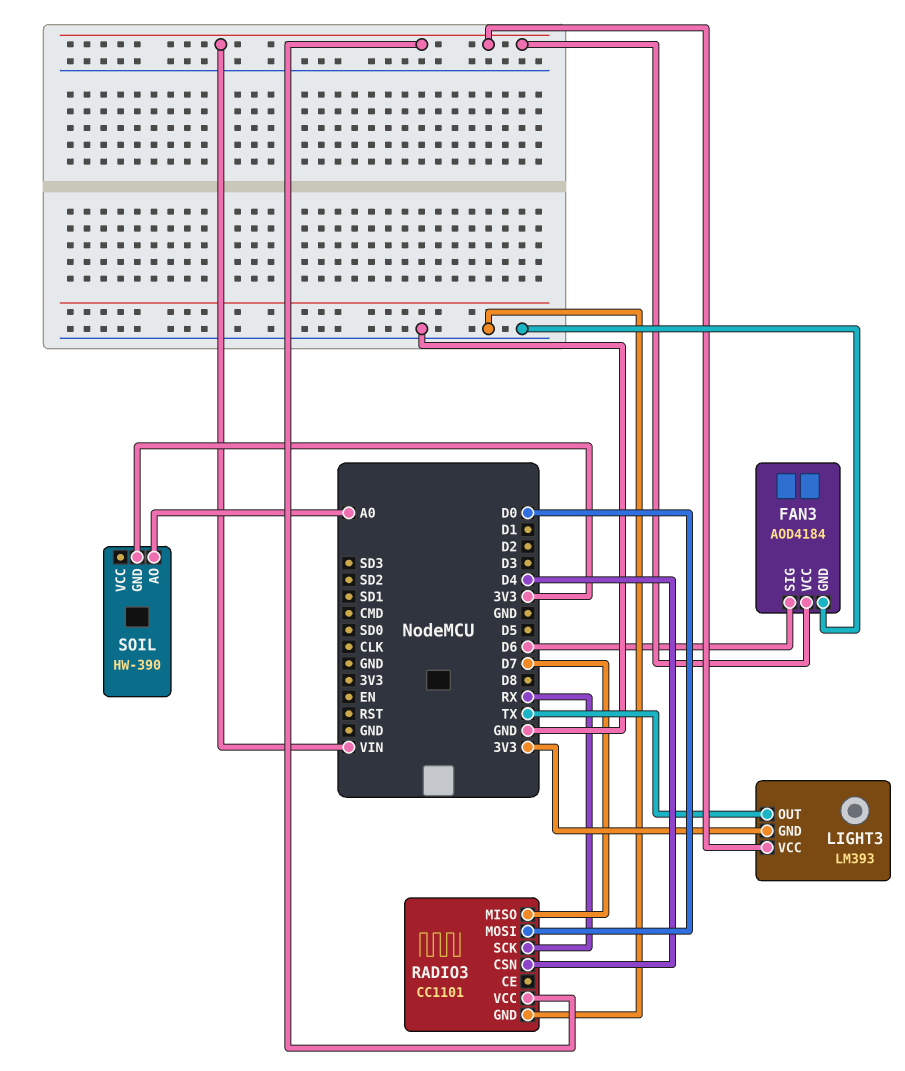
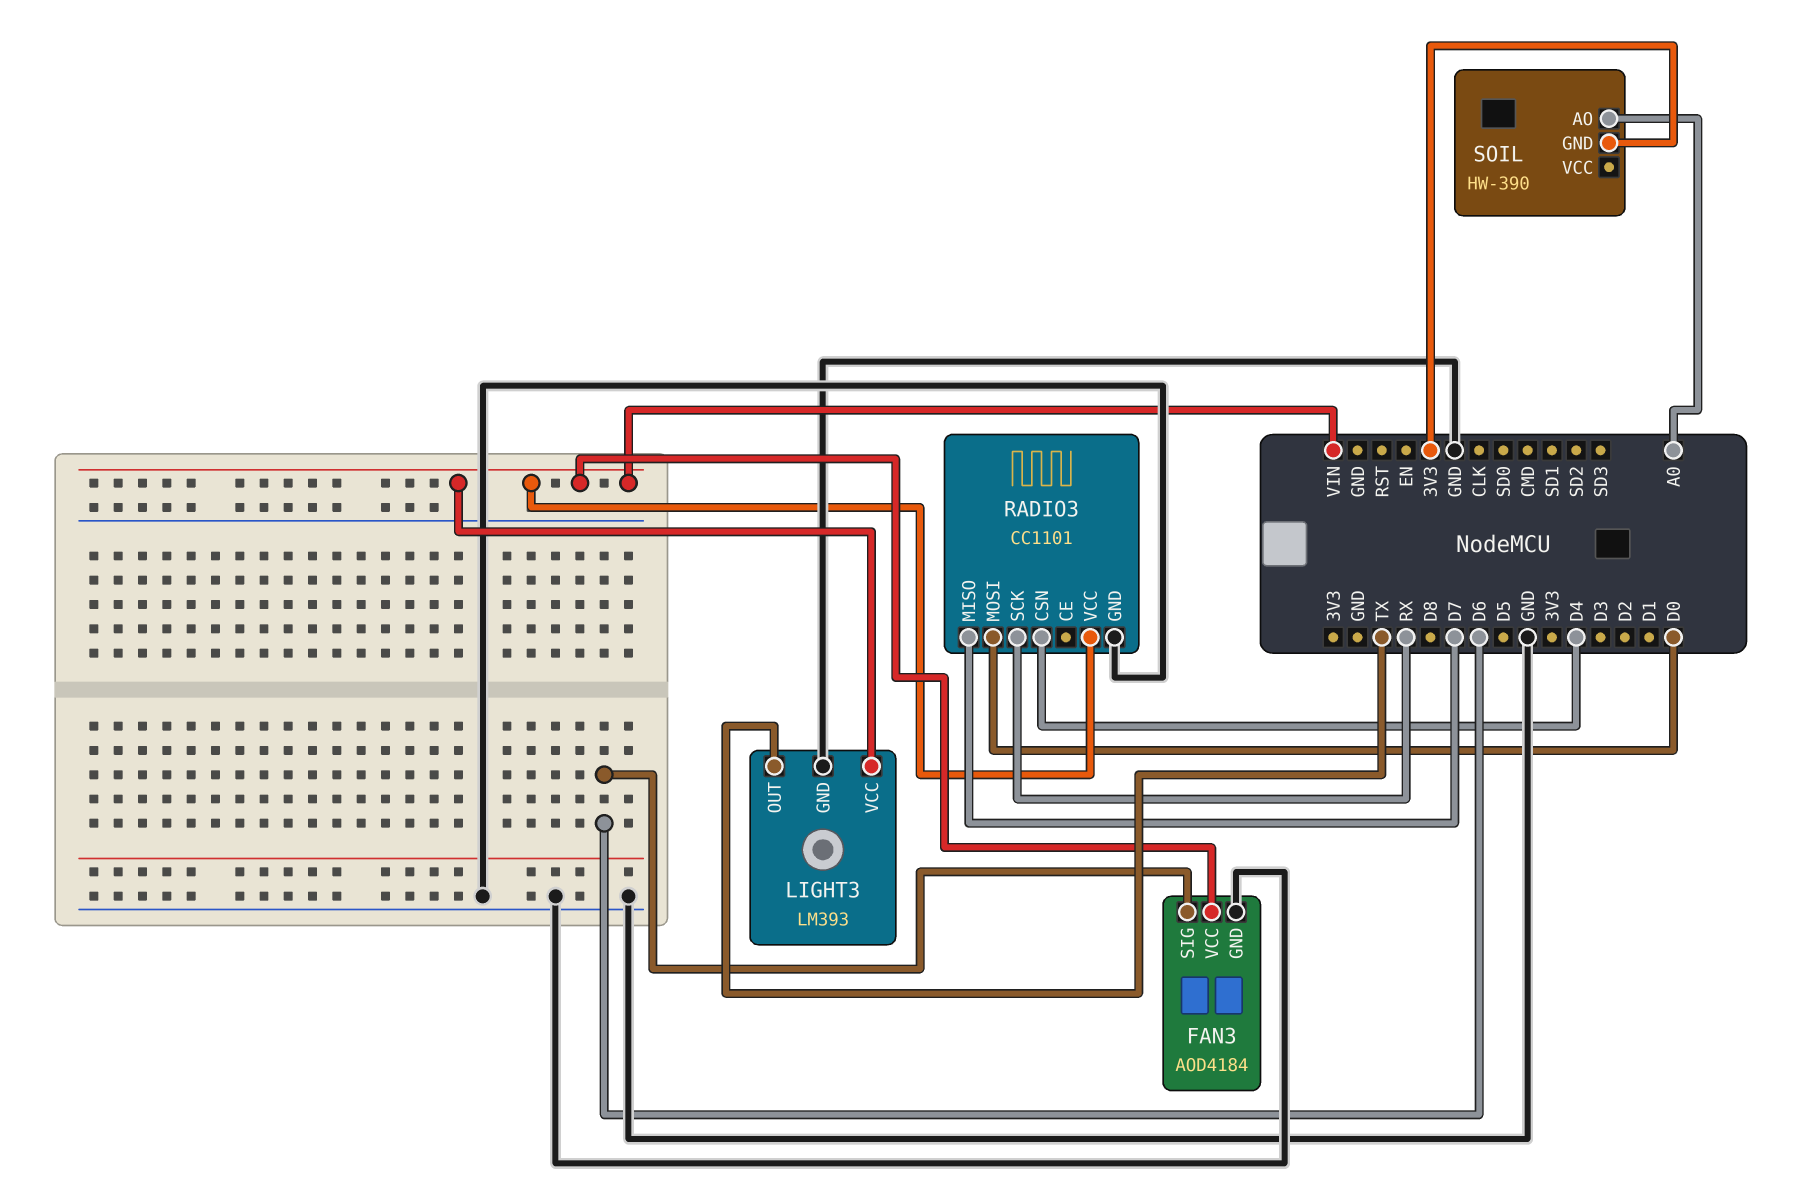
LIGHT3 pin GND: 3V3 -> GND

